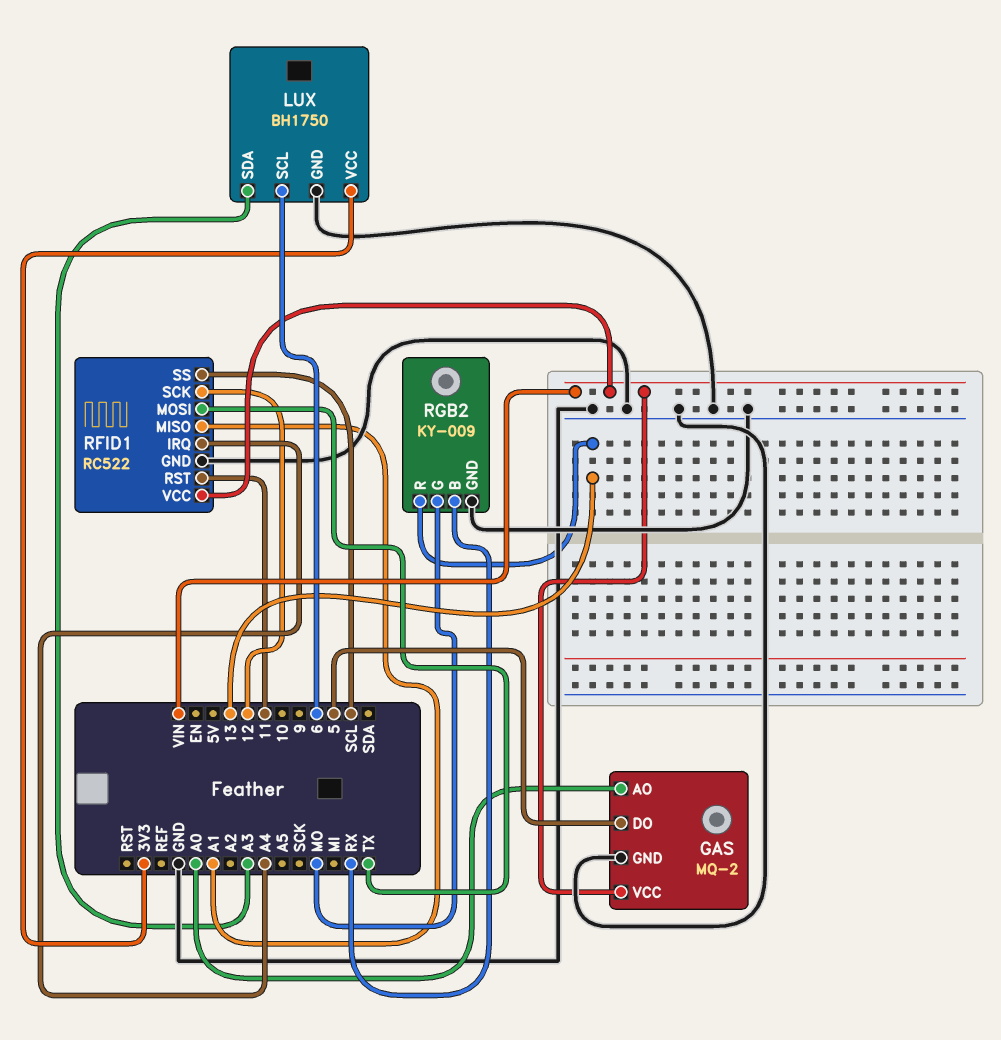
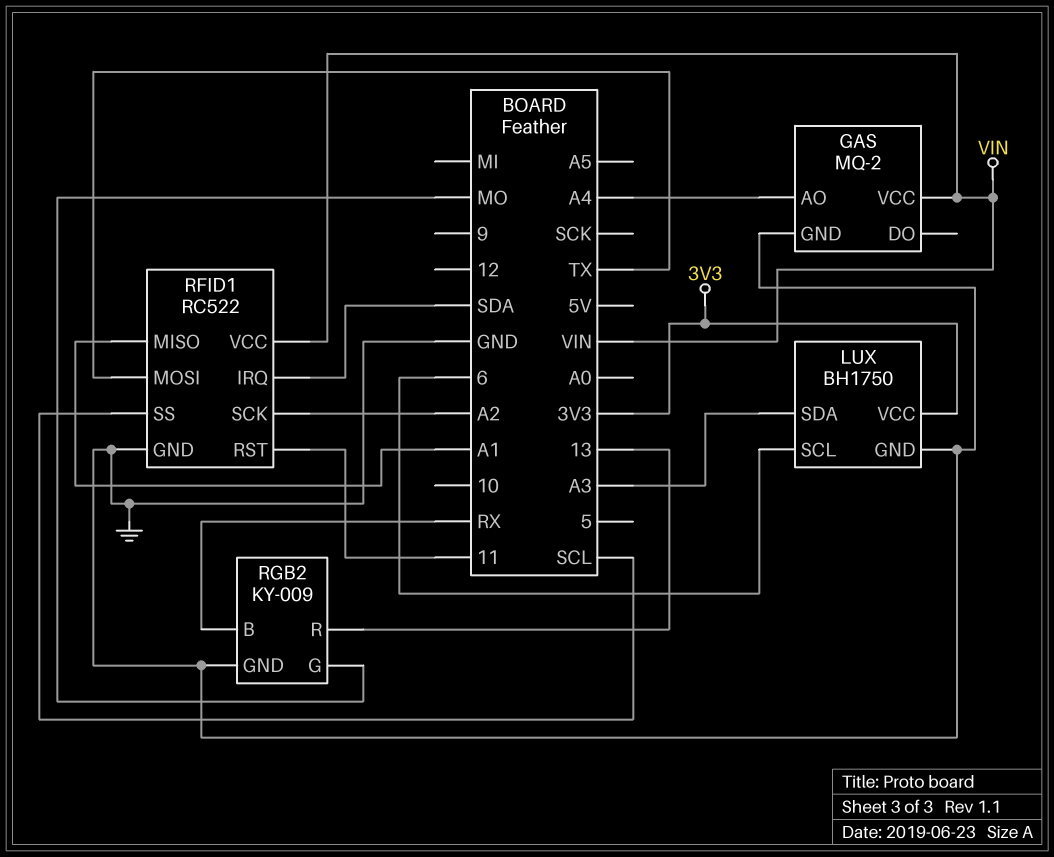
GAS pin AO: A0 -> A4
GAS pin DO: 5 -> none
RFID1 pin IRQ: A4 -> SDA
RFID1 pin SCK: 12 -> A2

